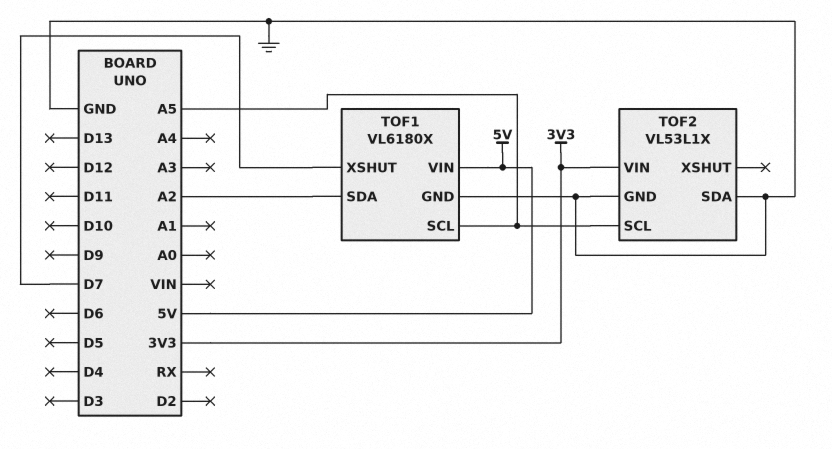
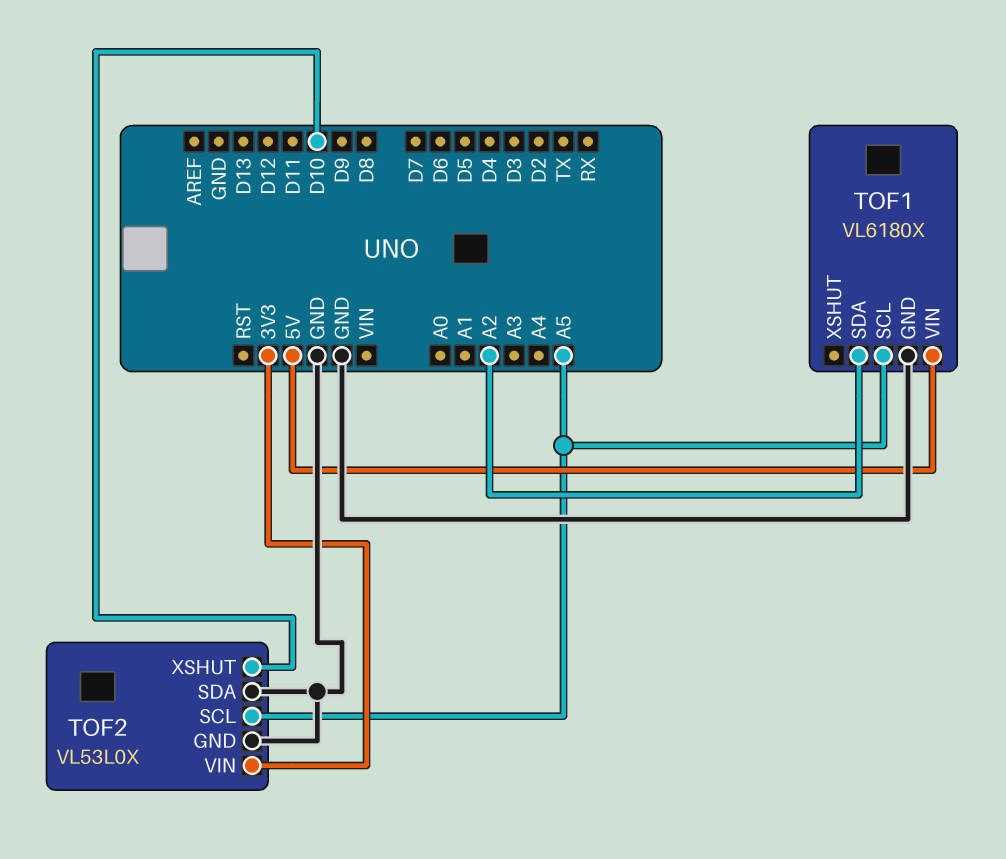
TOF1 pin XSHUT: D7 -> none
TOF2: VL53L1X -> VL53L0X
TOF2 pin XSHUT: none -> D10

